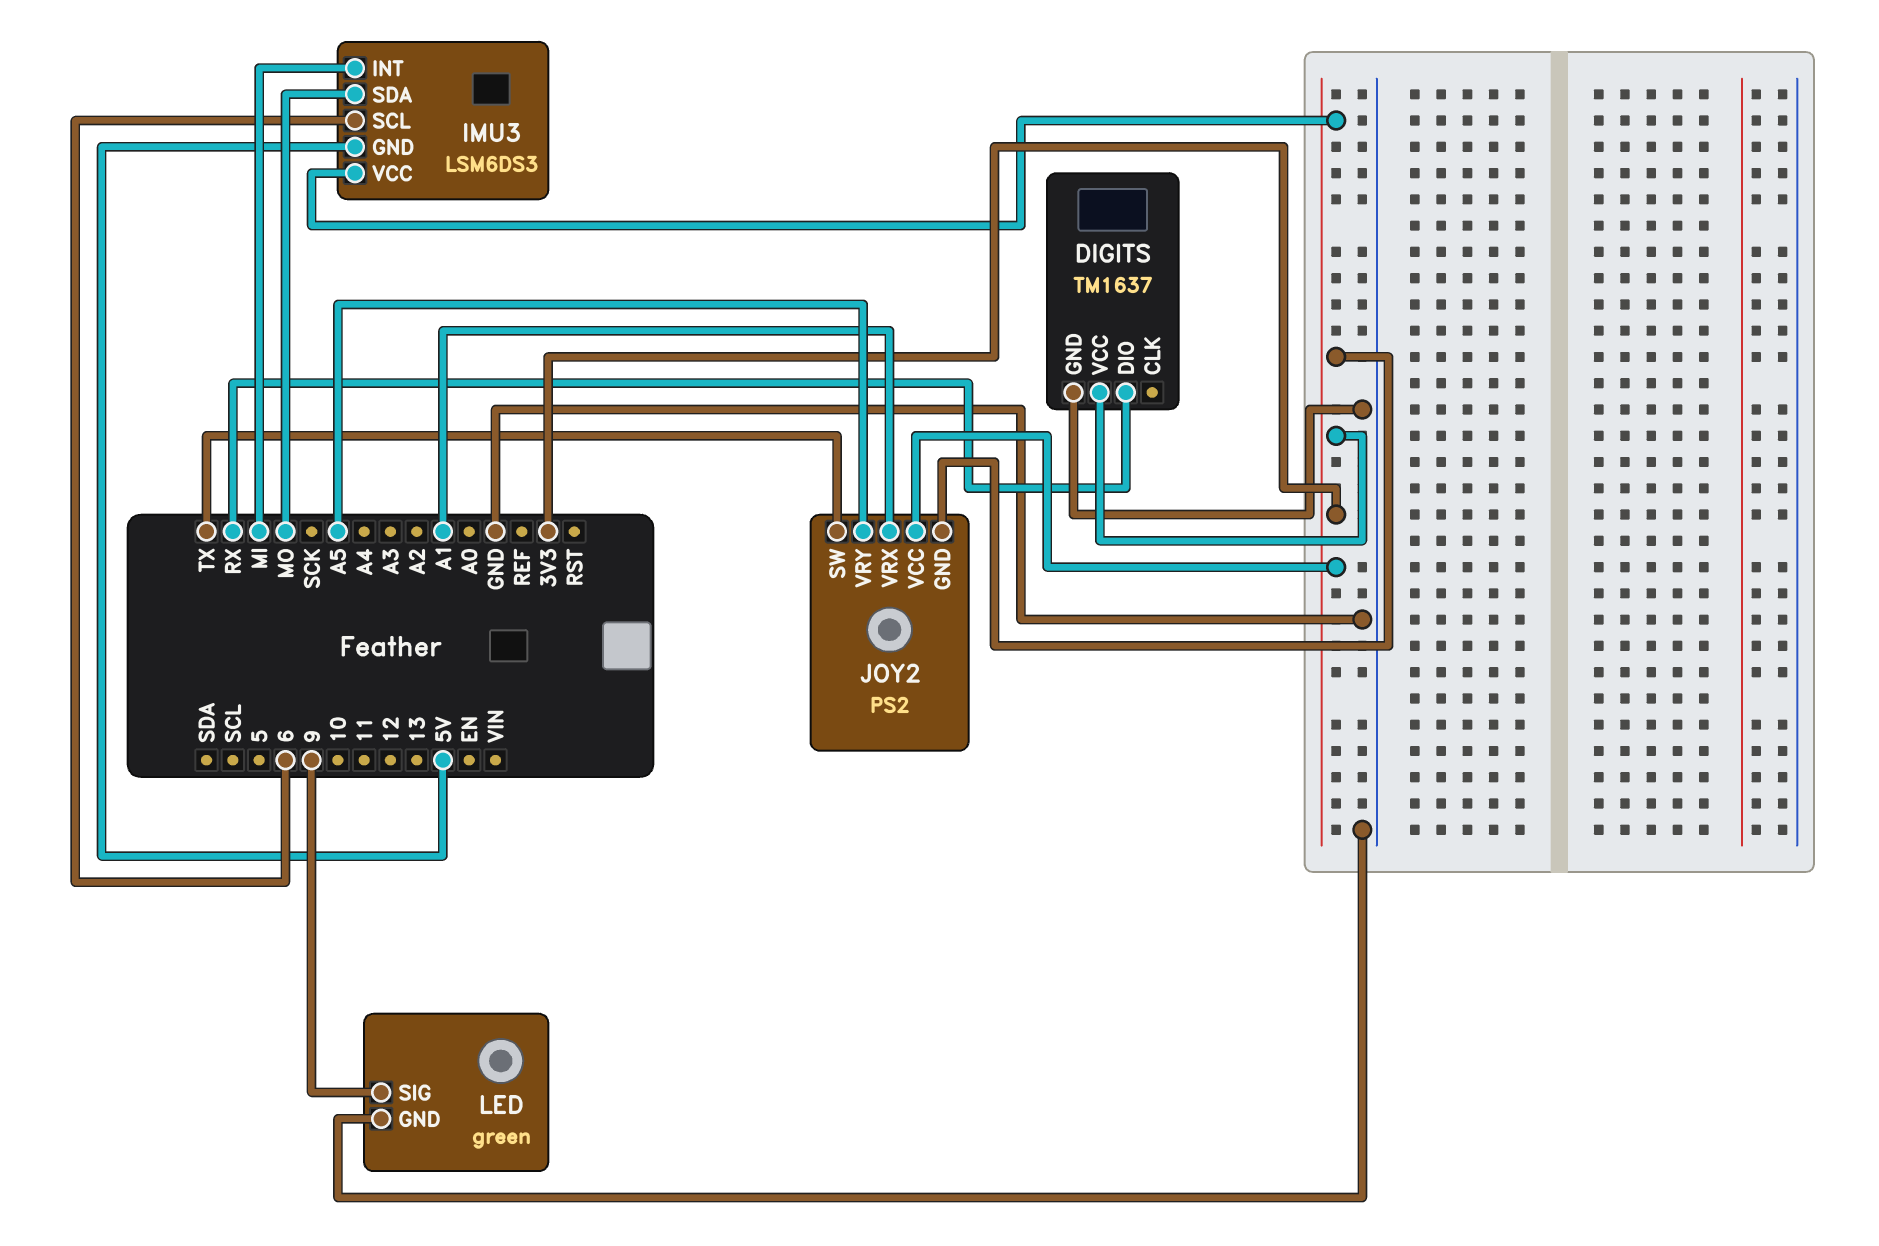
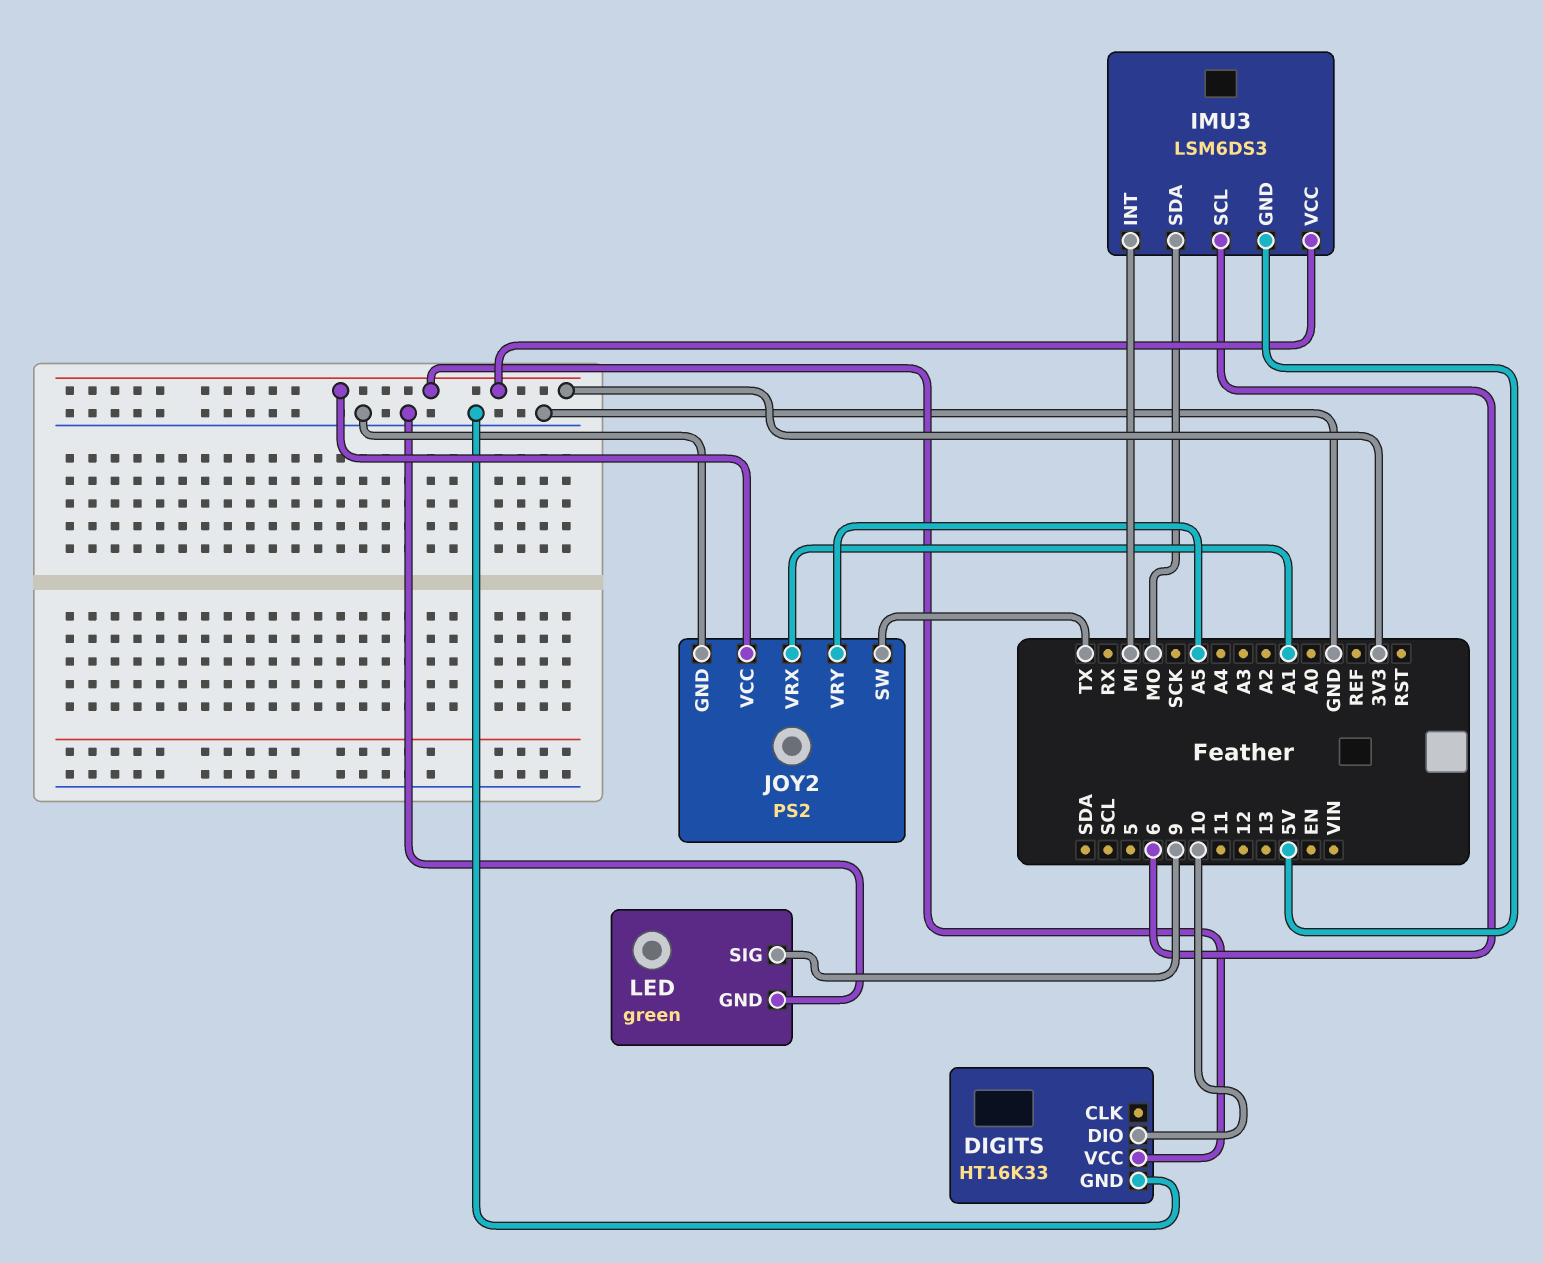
DIGITS: TM1637 -> HT16K33
DIGITS pin DIO: RX -> 10
JOY2 pin GND: 3V3 -> GND

